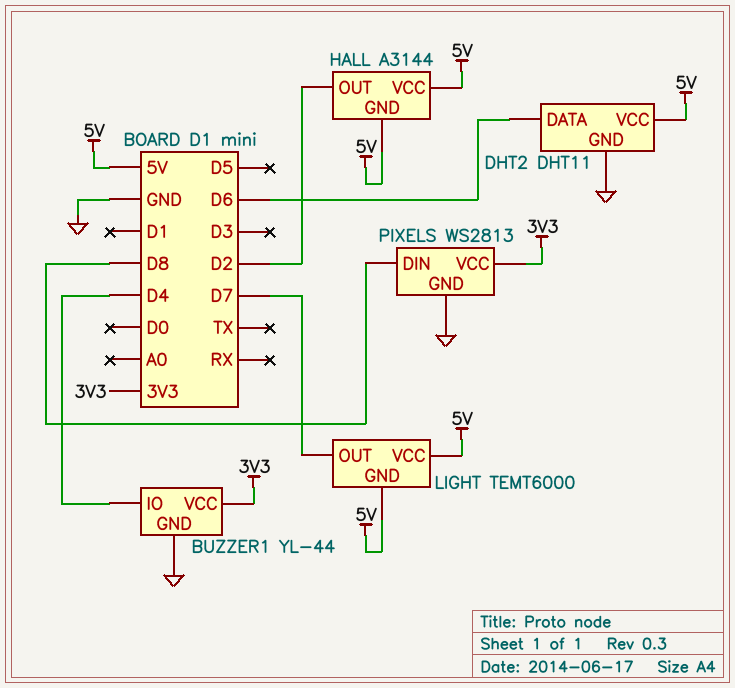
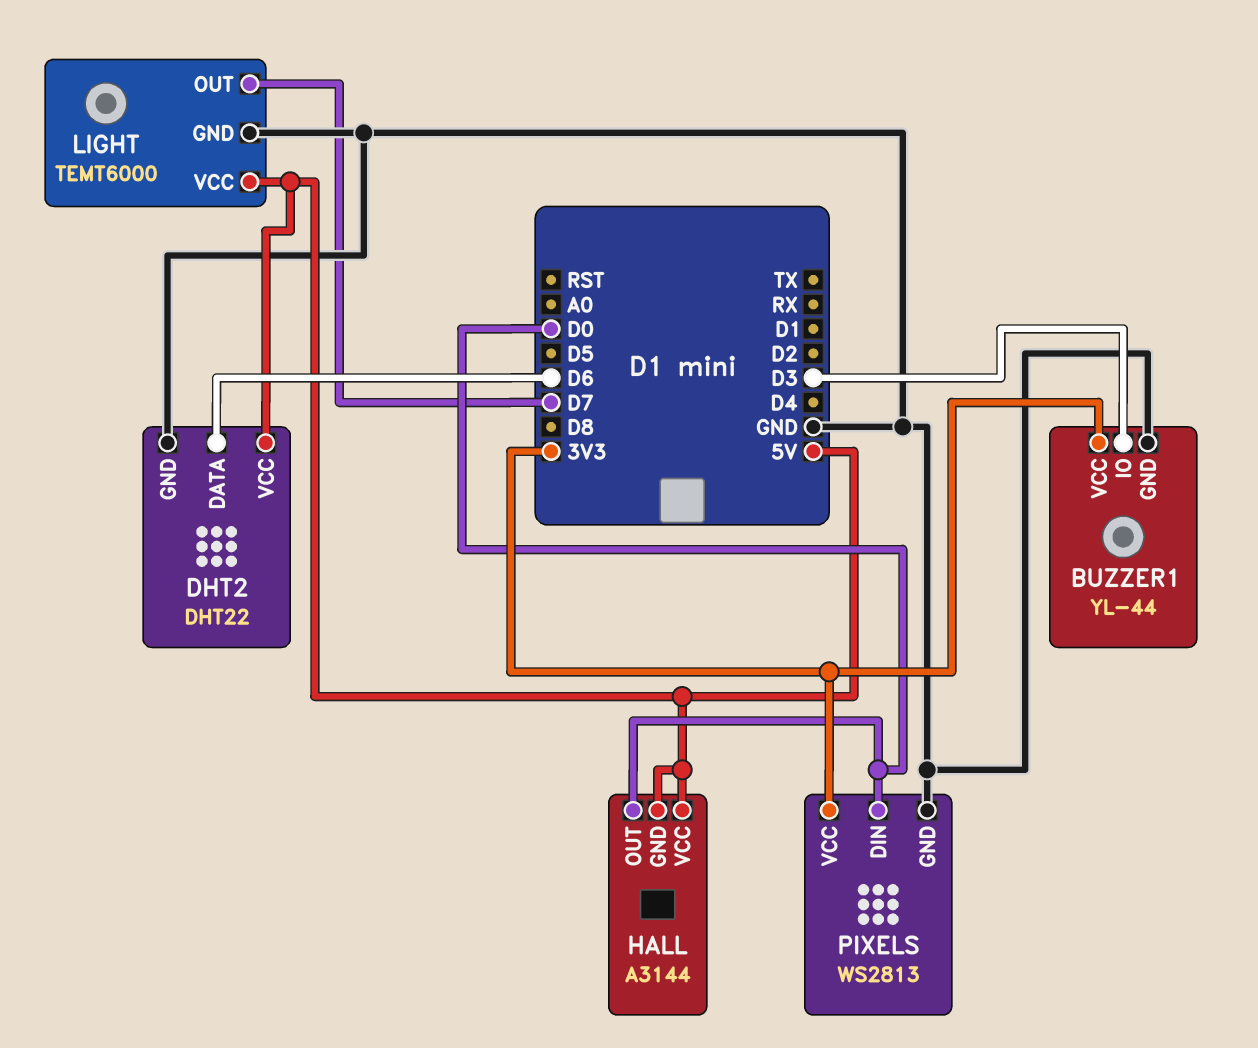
BUZZER1 pin IO: D4 -> D3
DHT2: DHT11 -> DHT22
HALL pin OUT: D2 -> D0
LIGHT pin GND: 5V -> GND
PIXELS pin DIN: D8 -> D0

